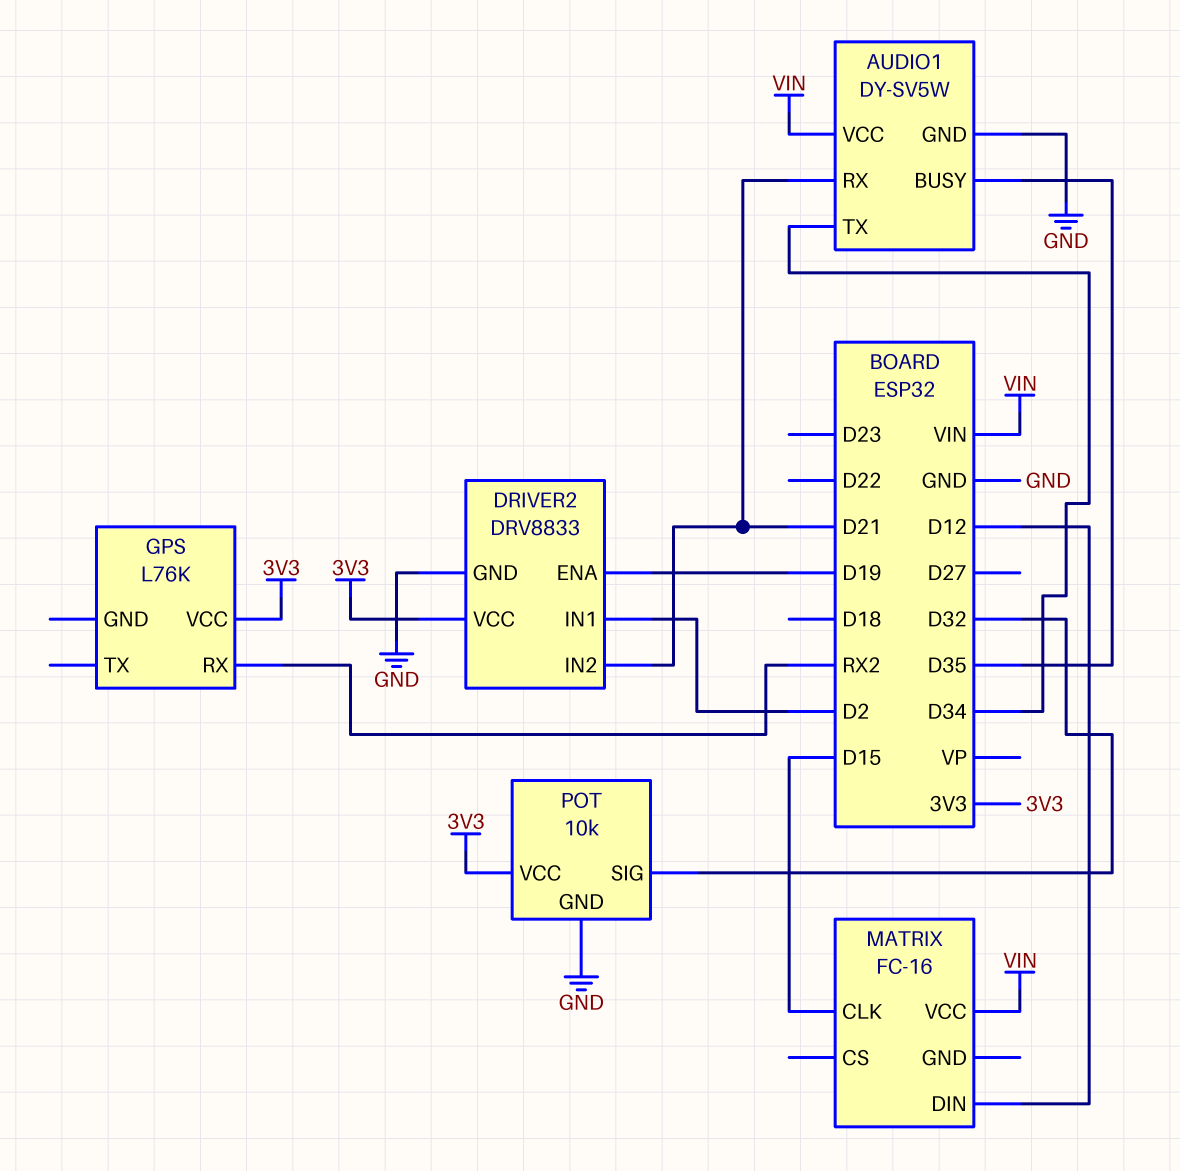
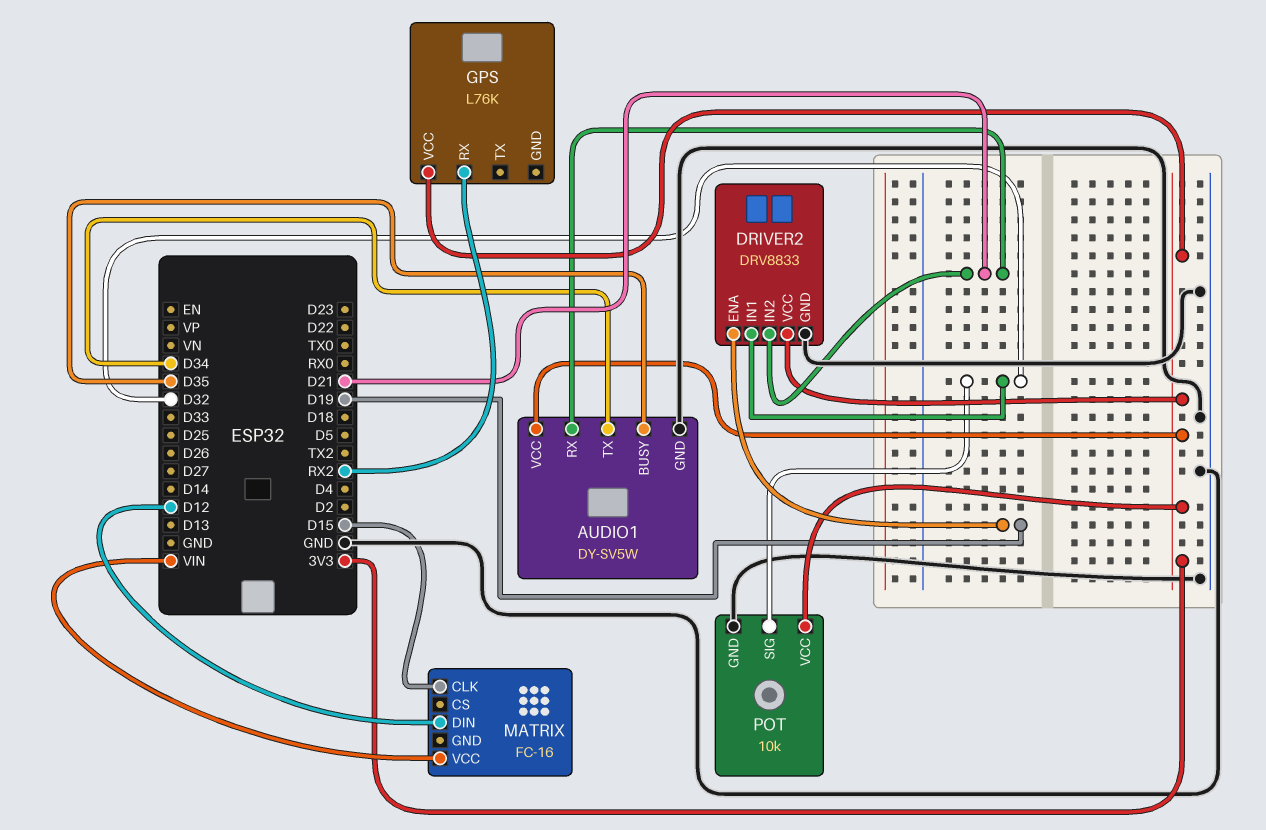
AUDIO1 pin VCC: VIN -> 3V3
DRIVER2 pin IN1: D2 -> D32

